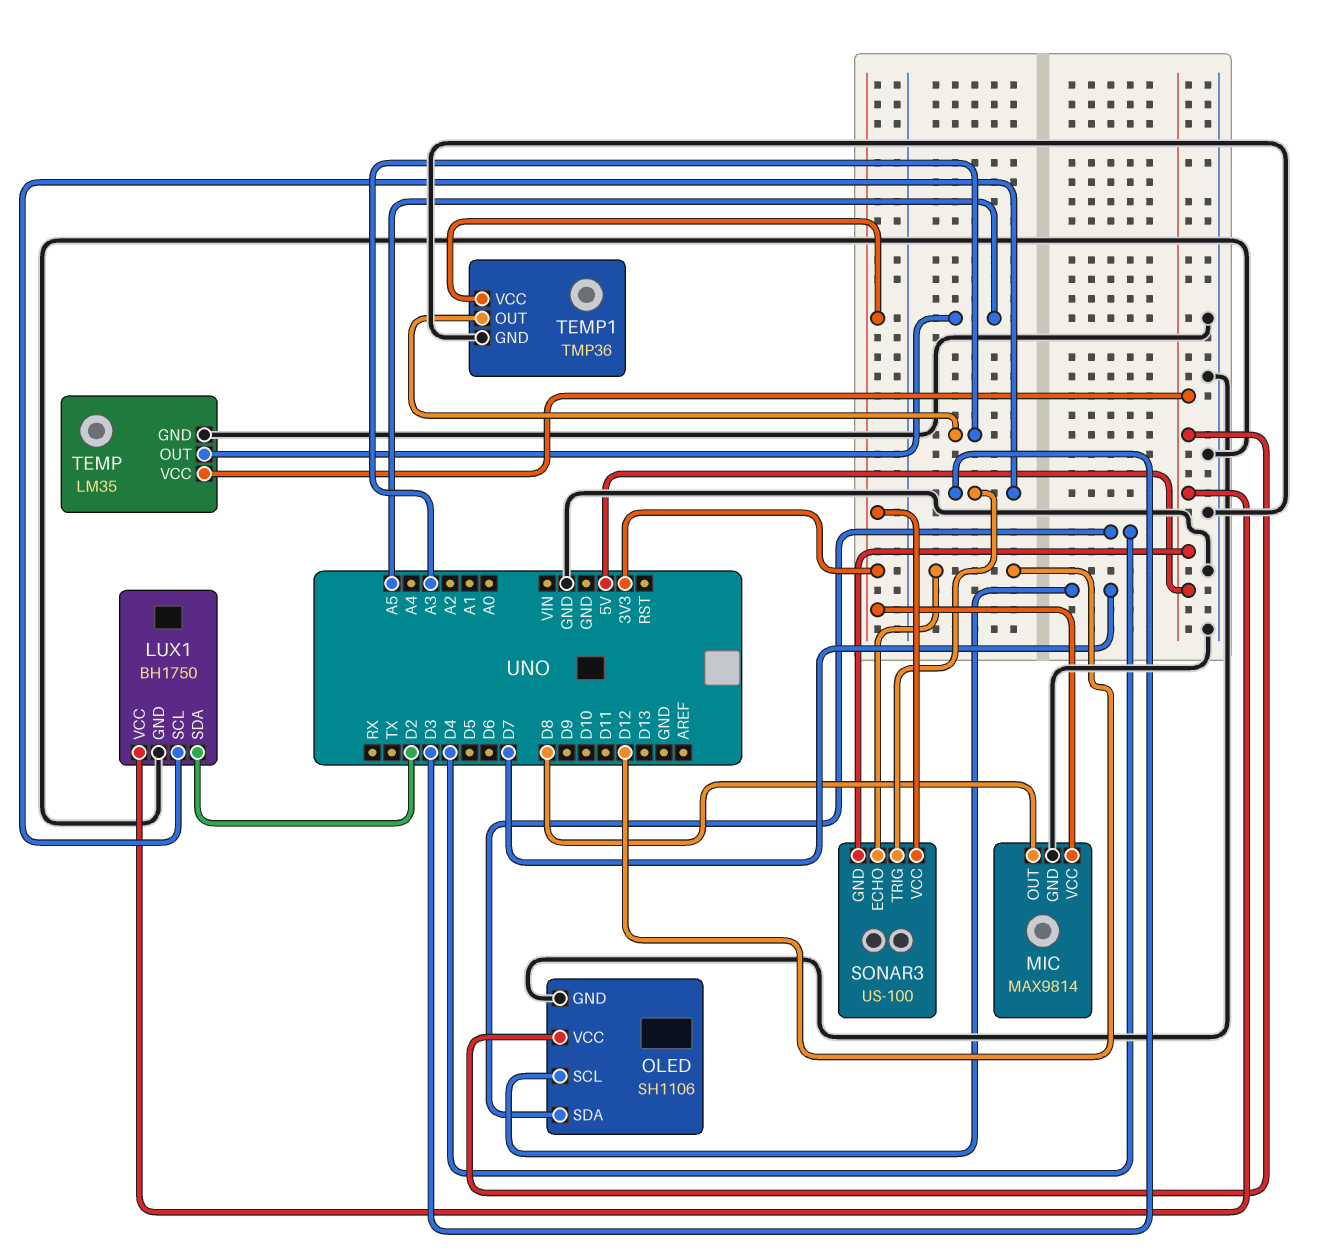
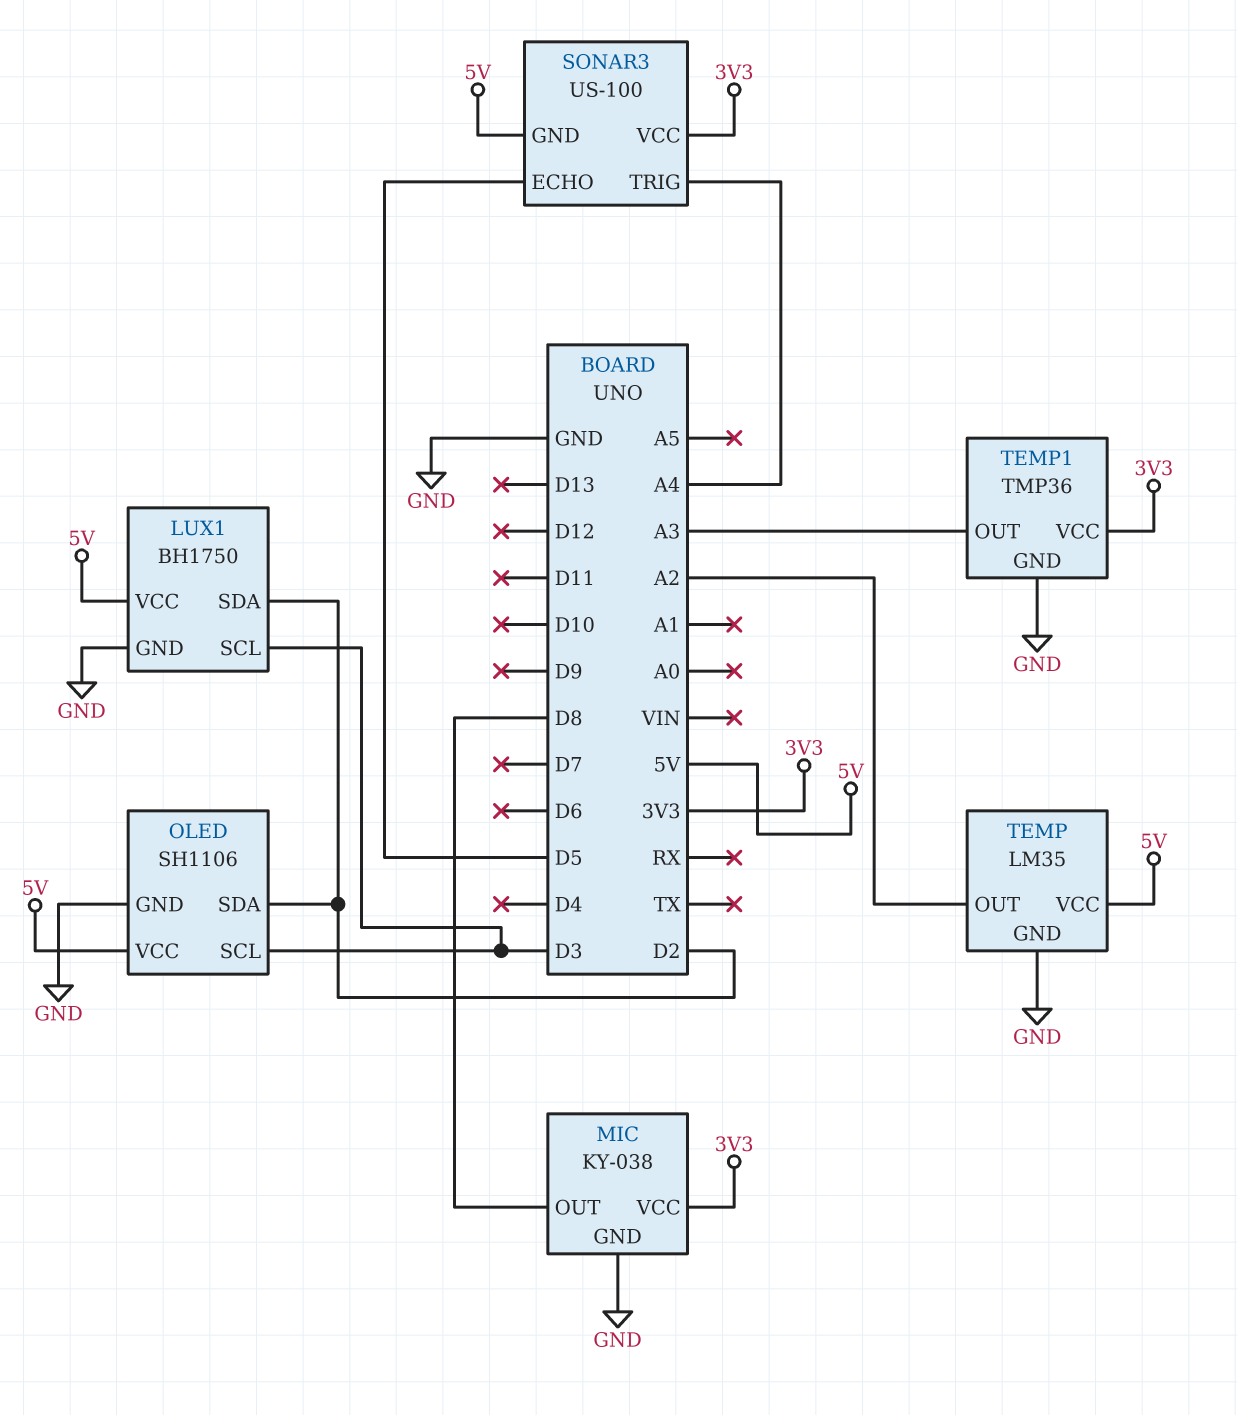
MIC: MAX9814 -> KY-038
OLED pin SCL: D7 -> D3
OLED pin SDA: D4 -> D2
SONAR3 pin ECHO: D12 -> D5
SONAR3 pin TRIG: D3 -> A4
TEMP pin OUT: A5 -> A2

